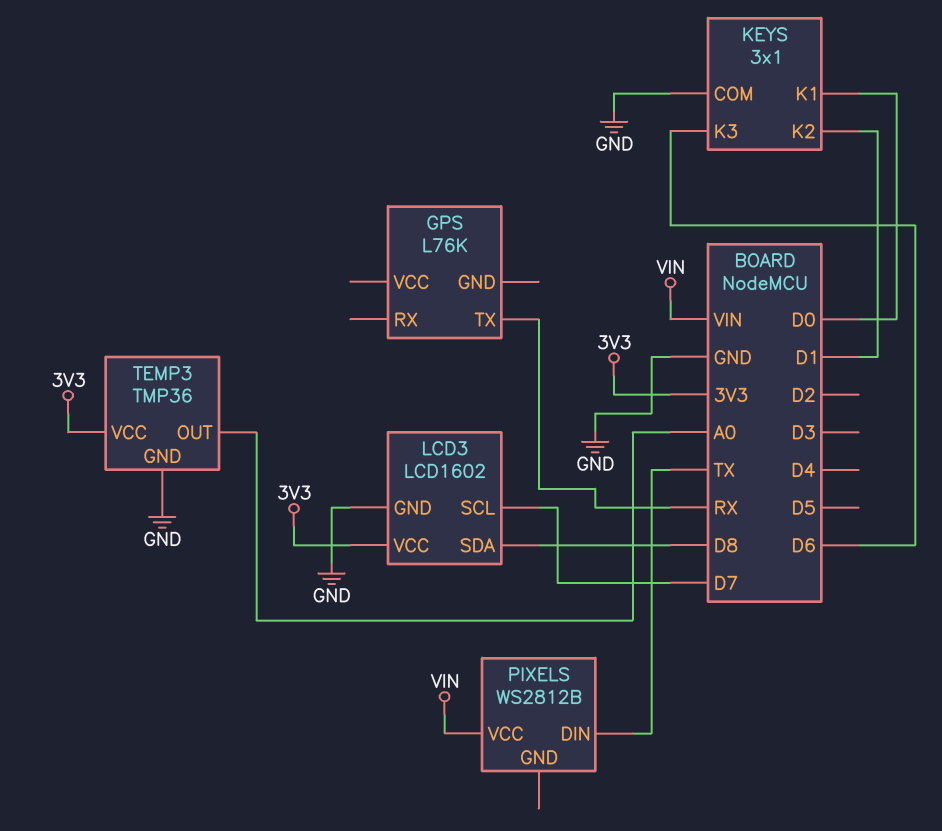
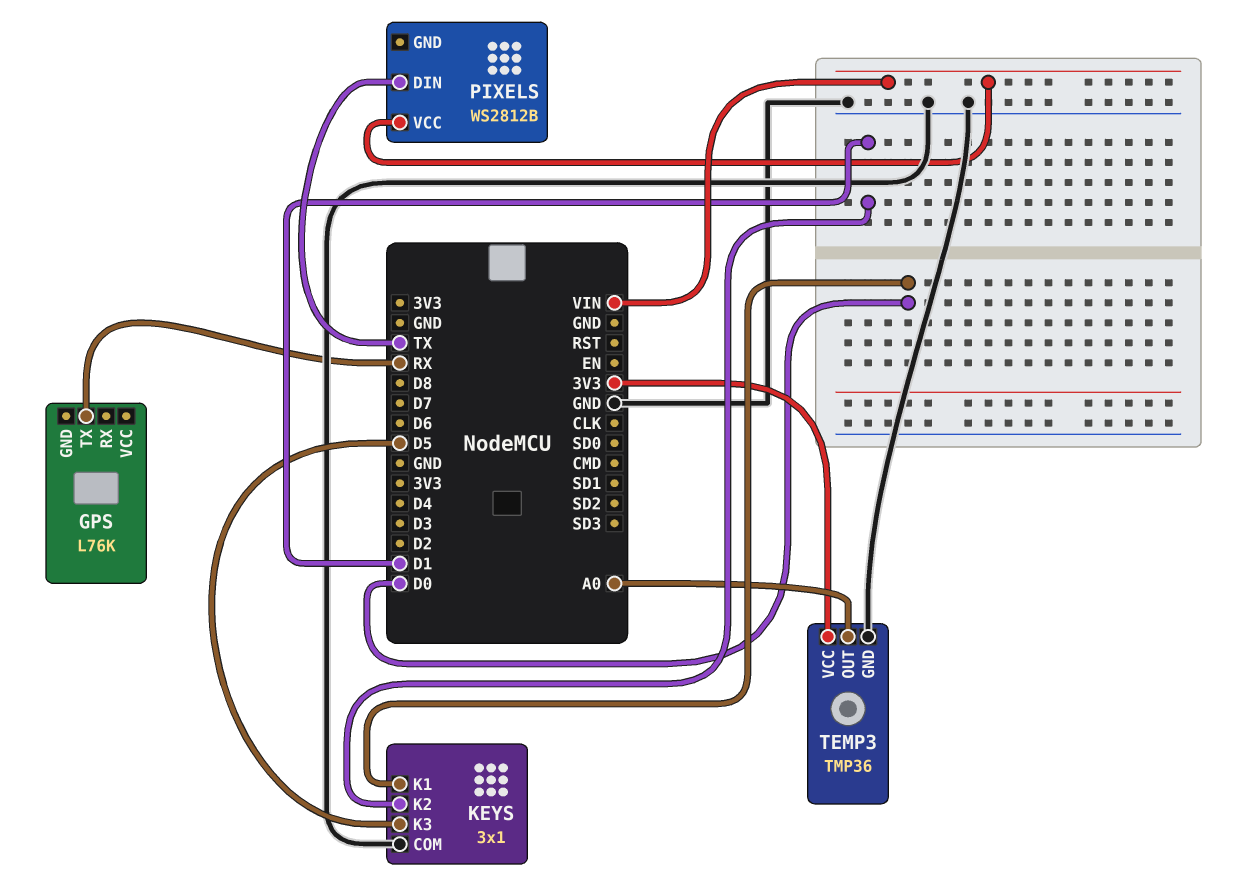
KEYS pin K3: D6 -> D5
LCD3: LCD1602 -> none
LCD3 pin GND: GND -> none
LCD3 pin SCL: D7 -> none
LCD3 pin SDA: D8 -> none
LCD3 pin VCC: 3V3 -> none

